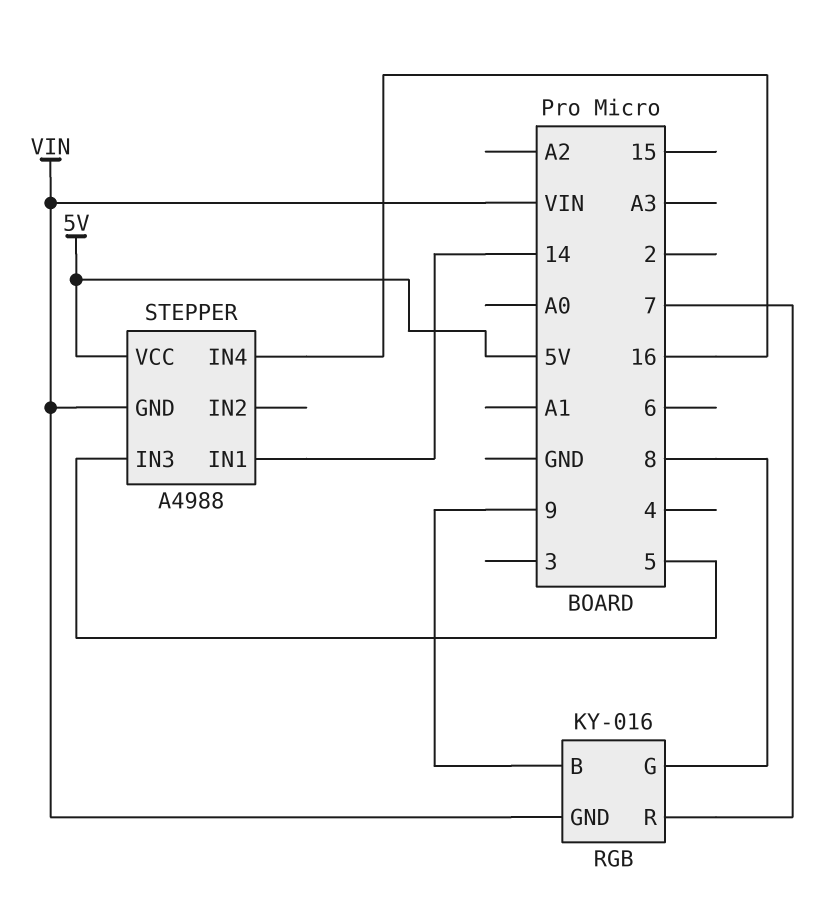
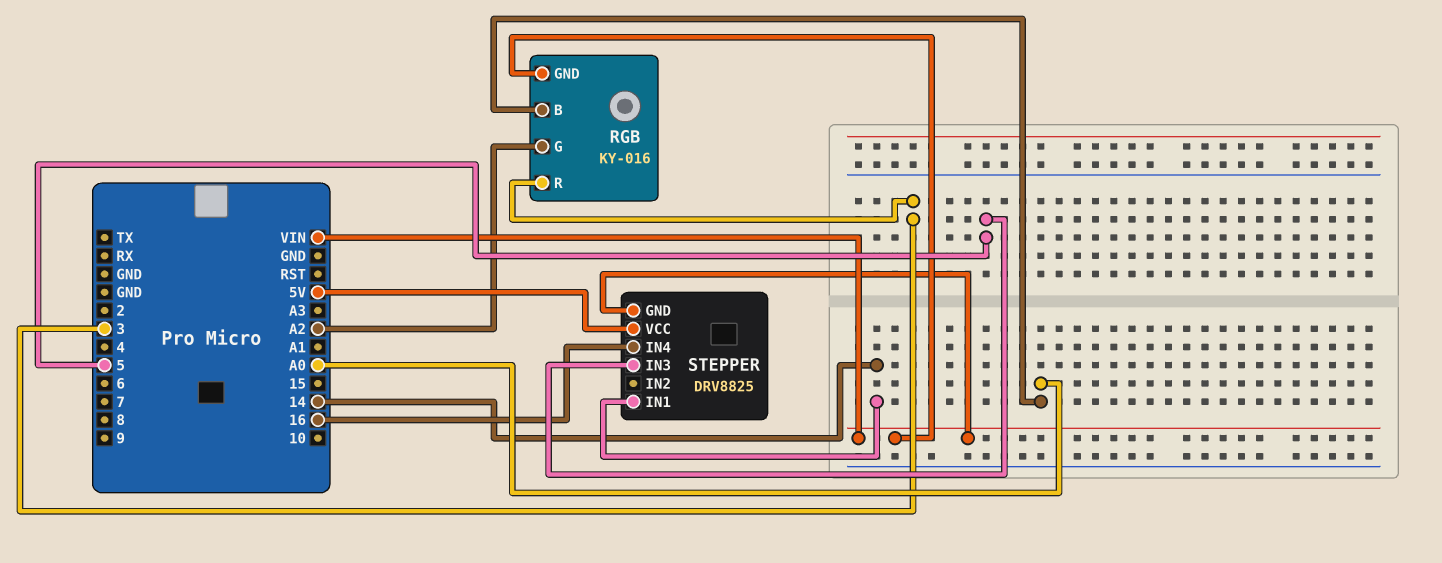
RGB pin B: 9 -> A0
RGB pin G: 8 -> A2
RGB pin R: 7 -> 3
STEPPER: A4988 -> DRV8825

